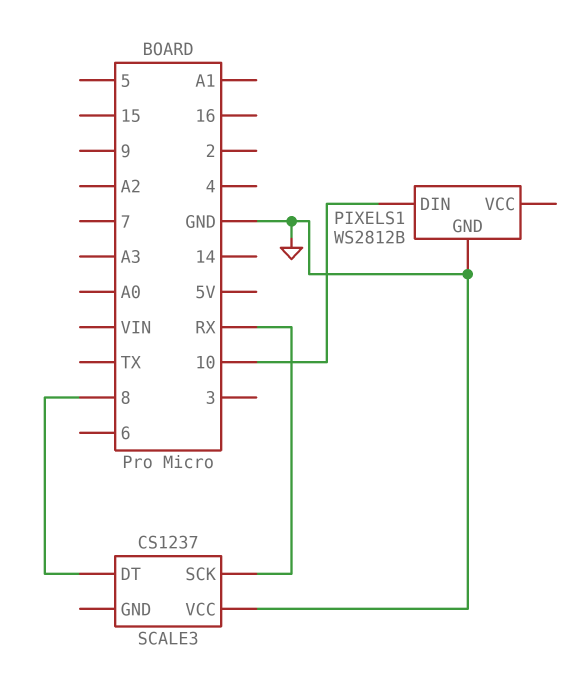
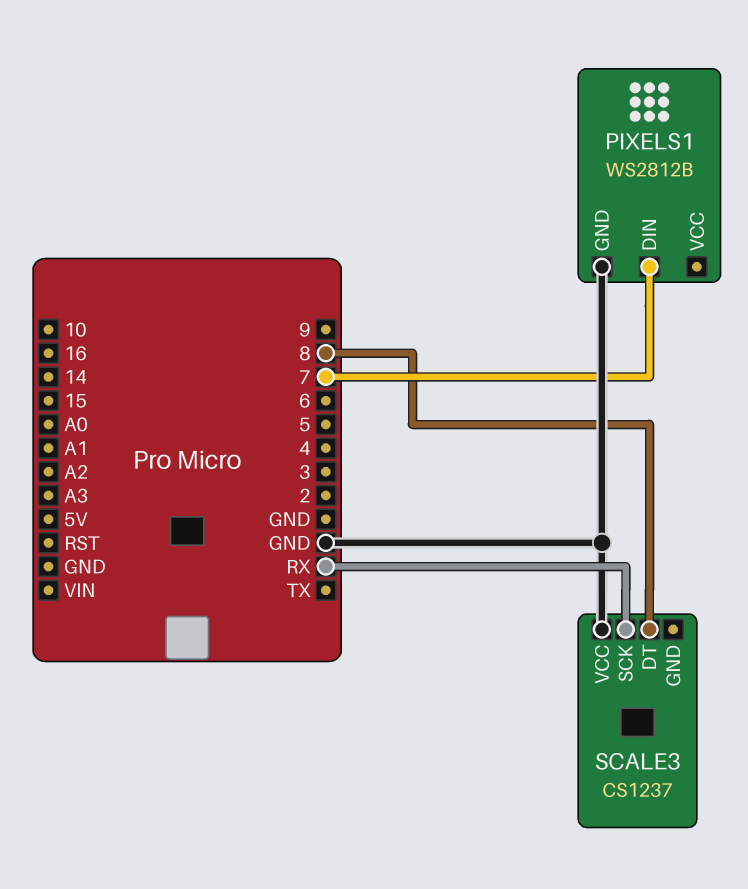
PIXELS1 pin DIN: 10 -> 7

